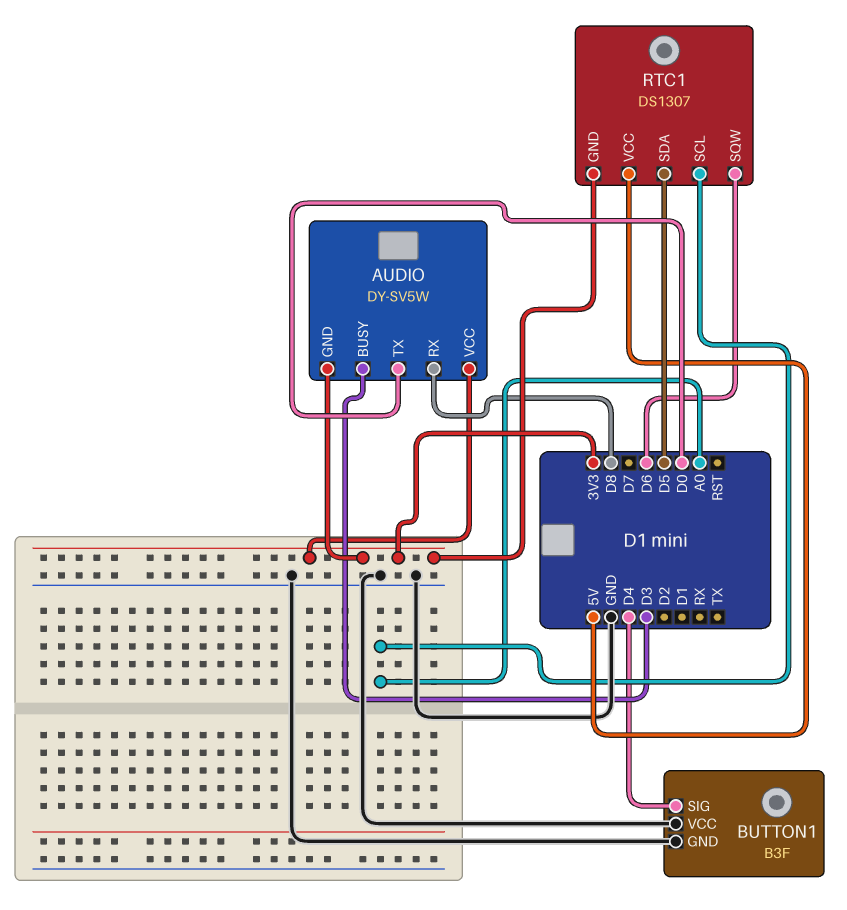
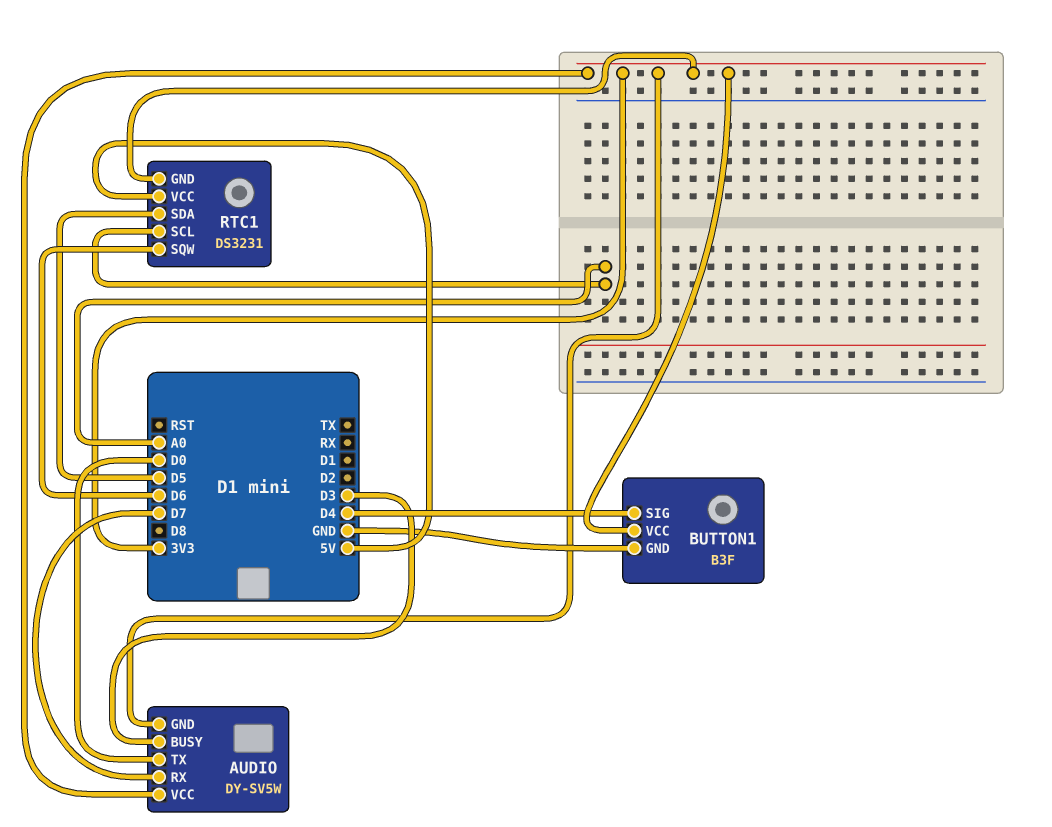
AUDIO pin RX: D8 -> D7
BUTTON1 pin VCC: GND -> 3V3
RTC1: DS1307 -> DS3231

